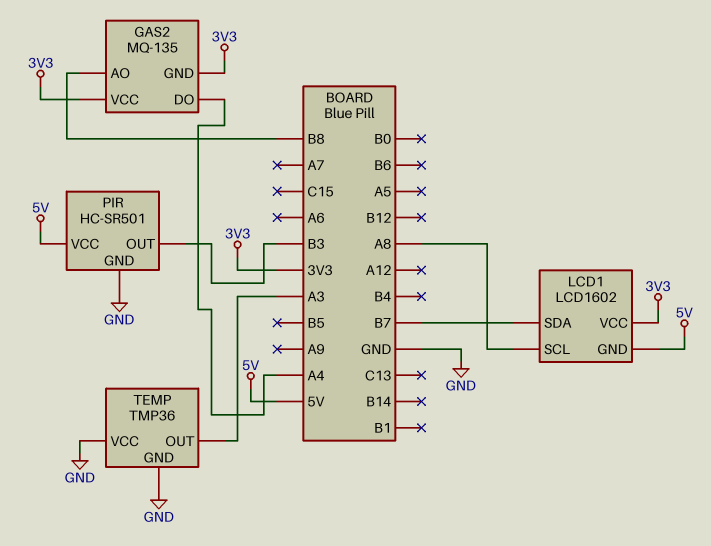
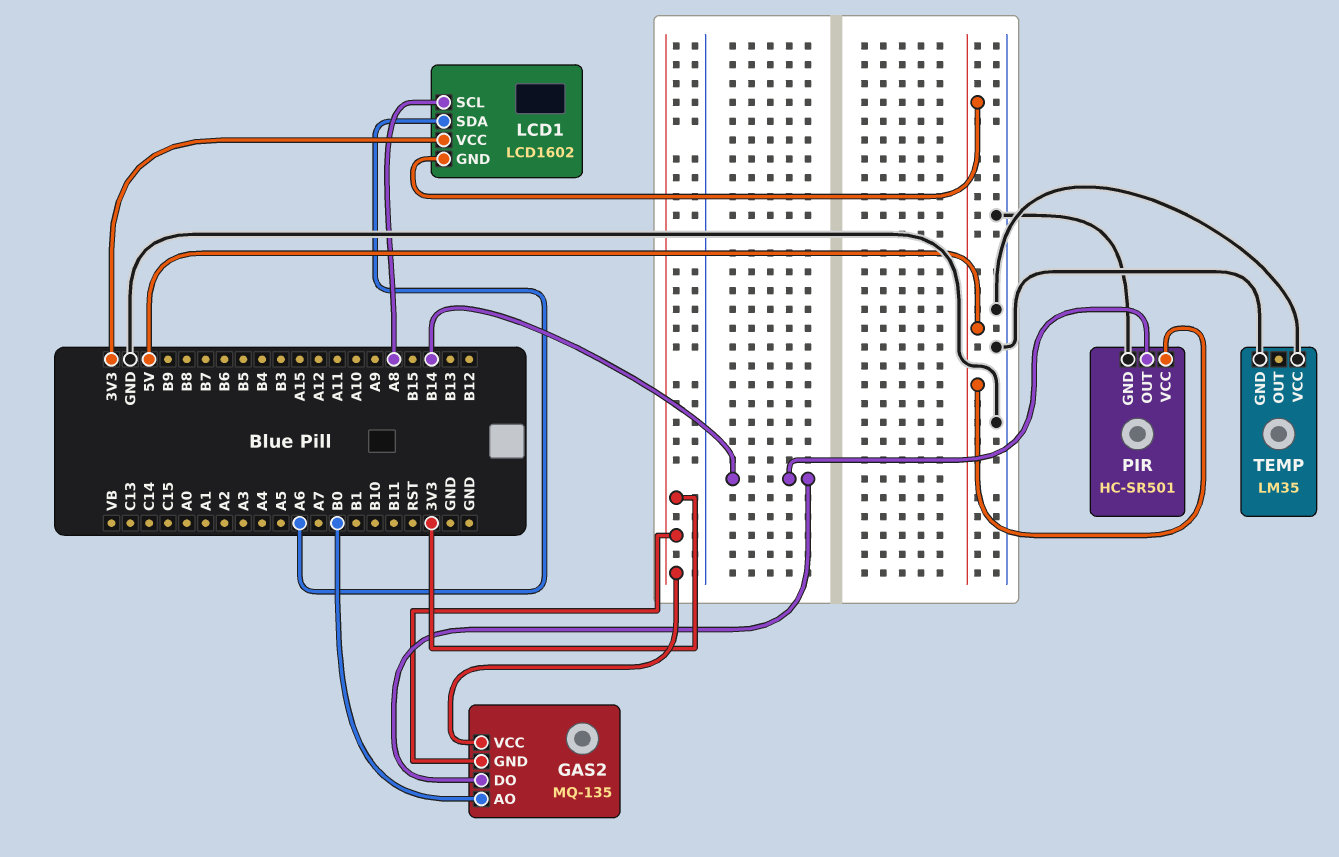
GAS2 pin AO: B8 -> B0
GAS2 pin DO: A4 -> B14
LCD1 pin SDA: B7 -> A6
PIR pin OUT: B3 -> B14
TEMP: TMP36 -> LM35
TEMP pin OUT: A3 -> none

